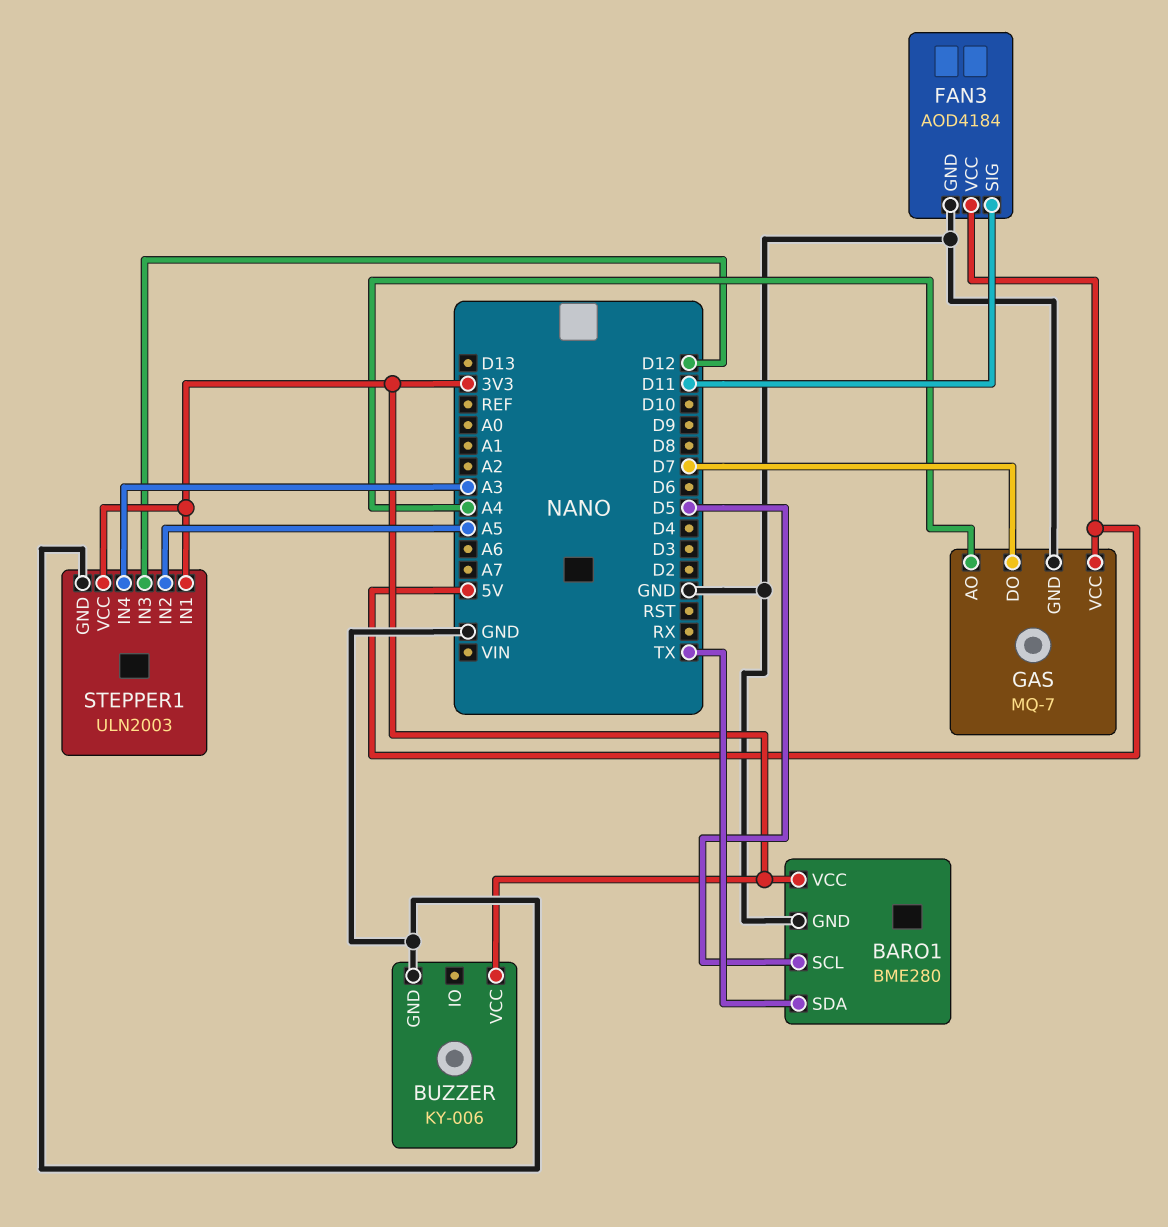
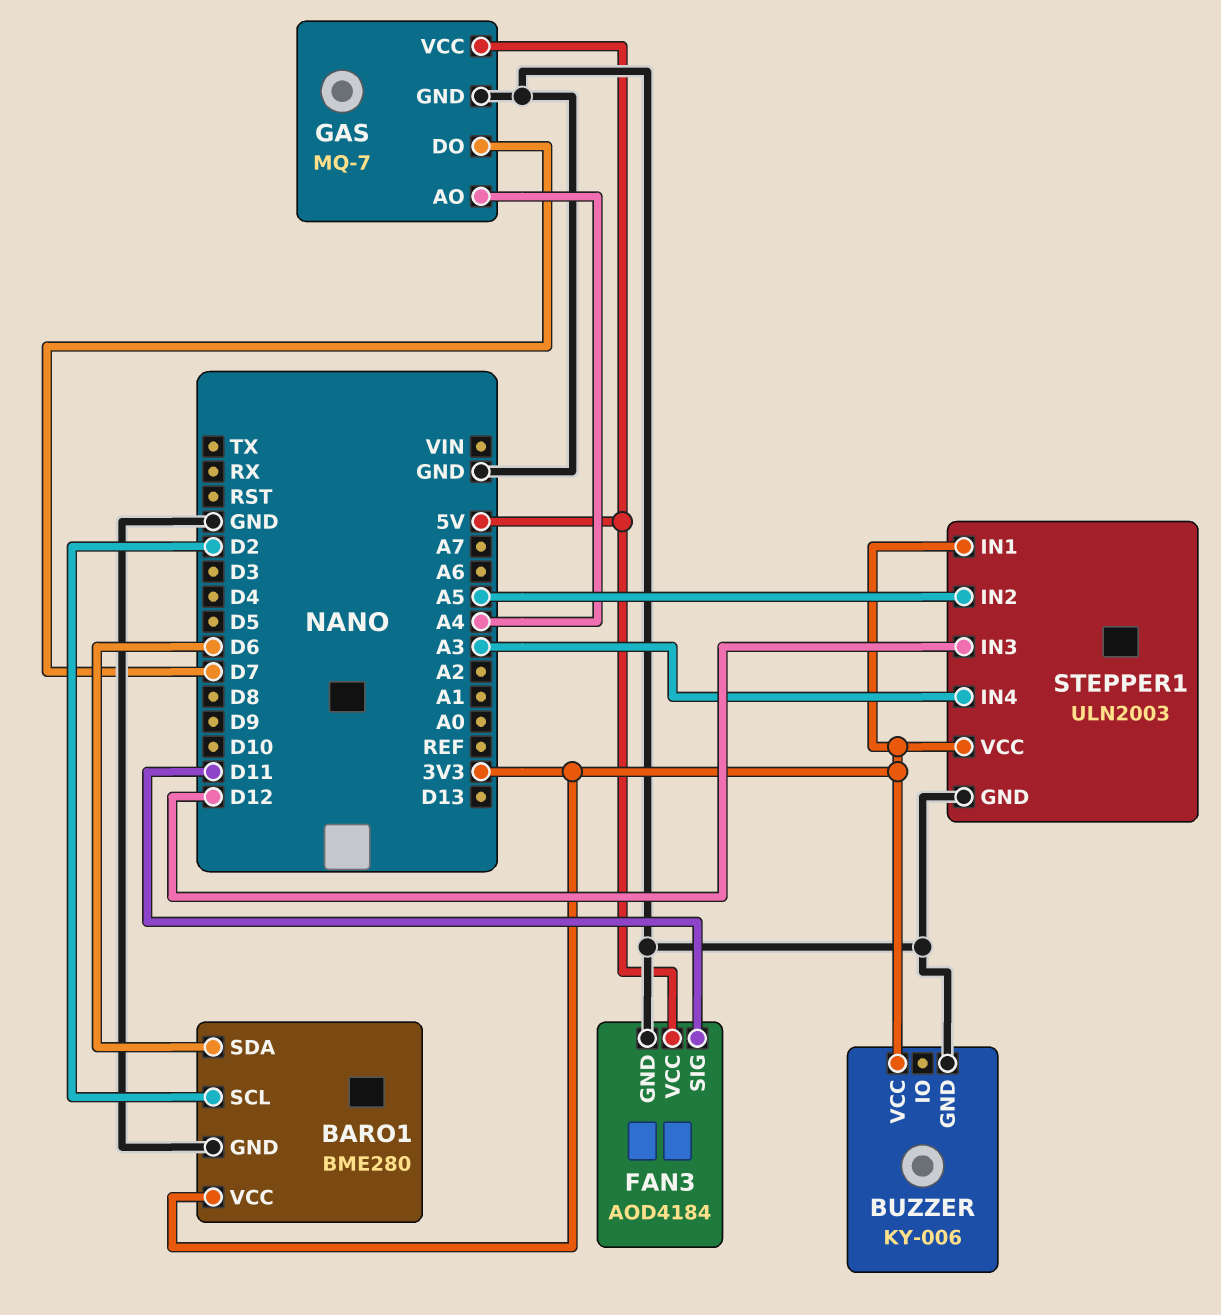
BARO1 pin SCL: D5 -> D2
BARO1 pin SDA: TX -> D6

